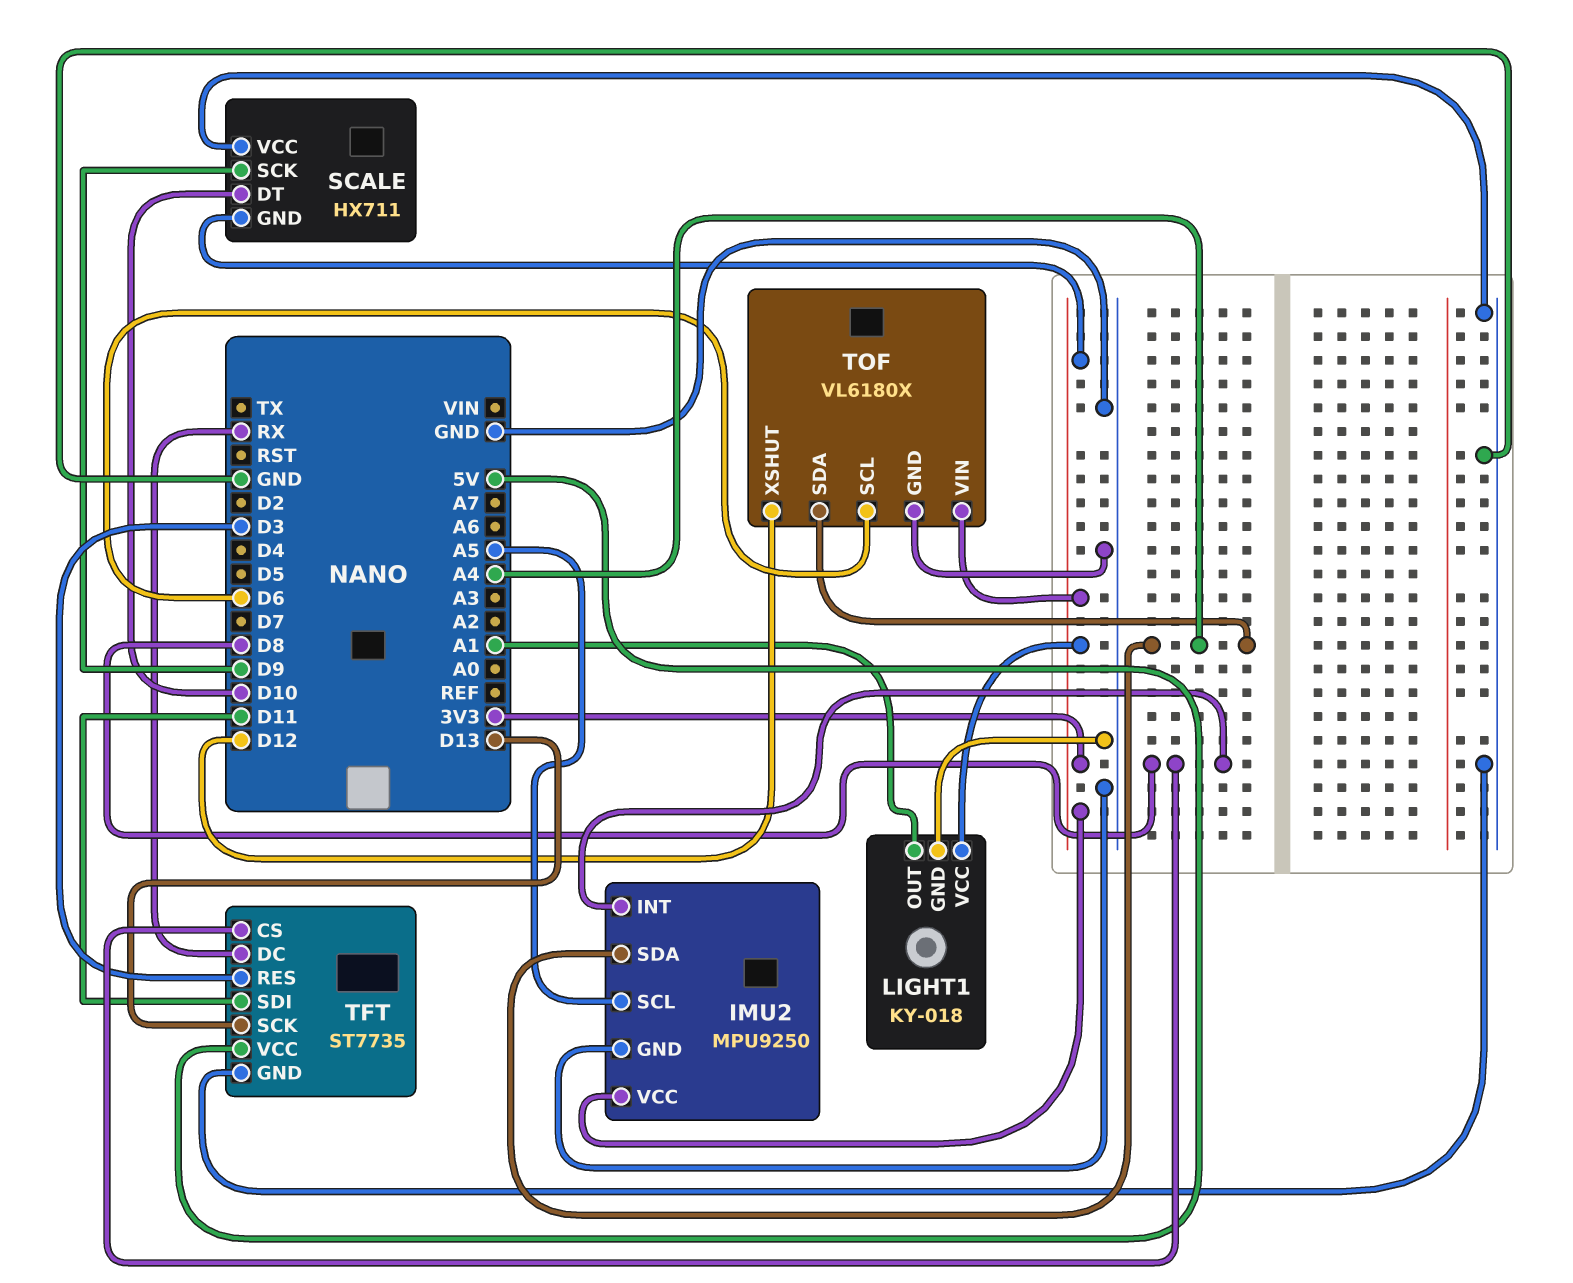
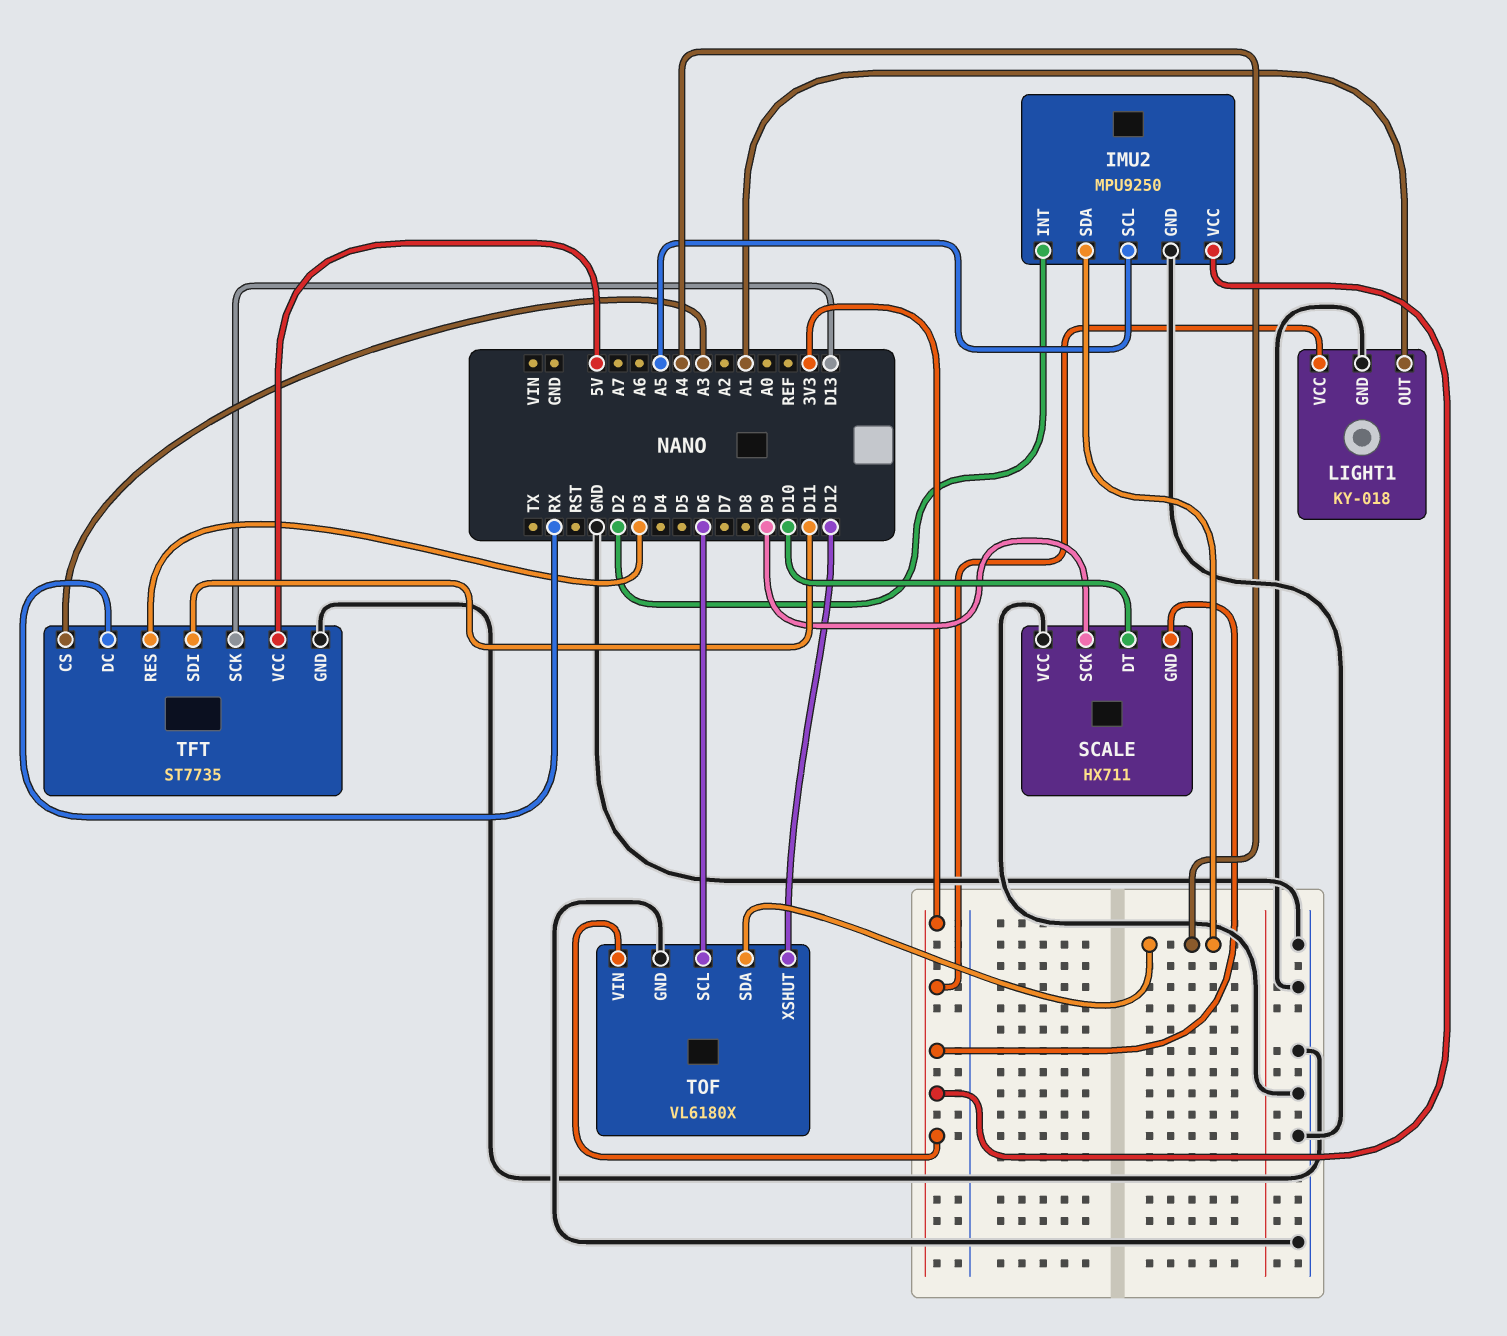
IMU2 pin INT: D8 -> D2
TFT pin CS: D8 -> A3

